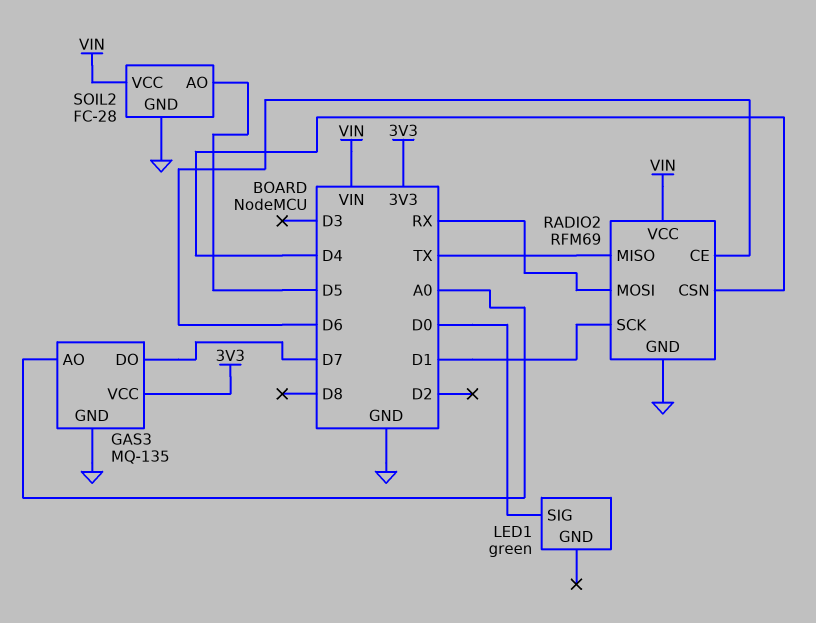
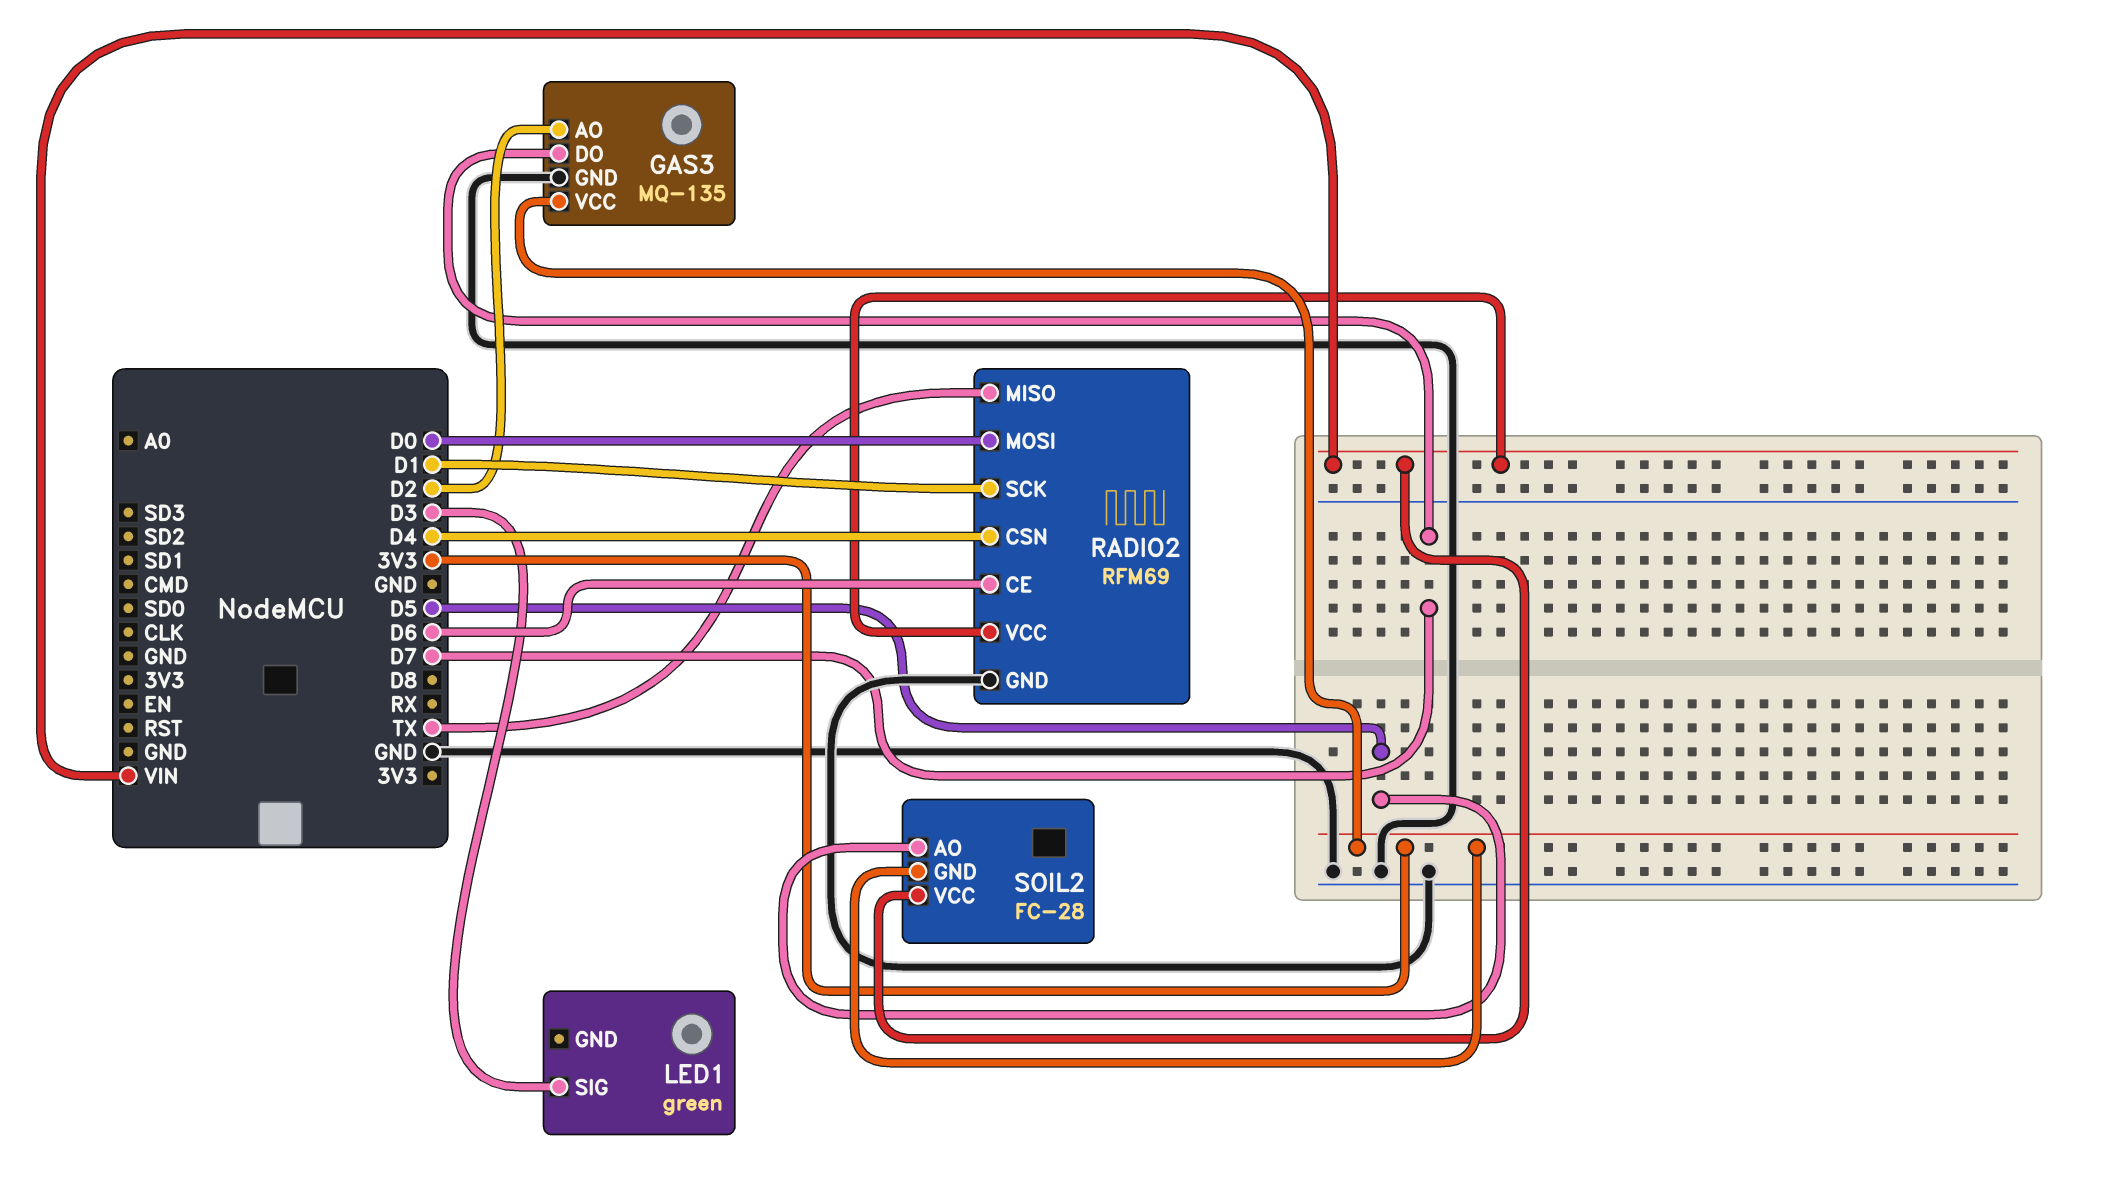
GAS3 pin AO: A0 -> D2
LED1 pin SIG: D0 -> D3
RADIO2 pin MOSI: RX -> D0
SOIL2 pin GND: GND -> 3V3

